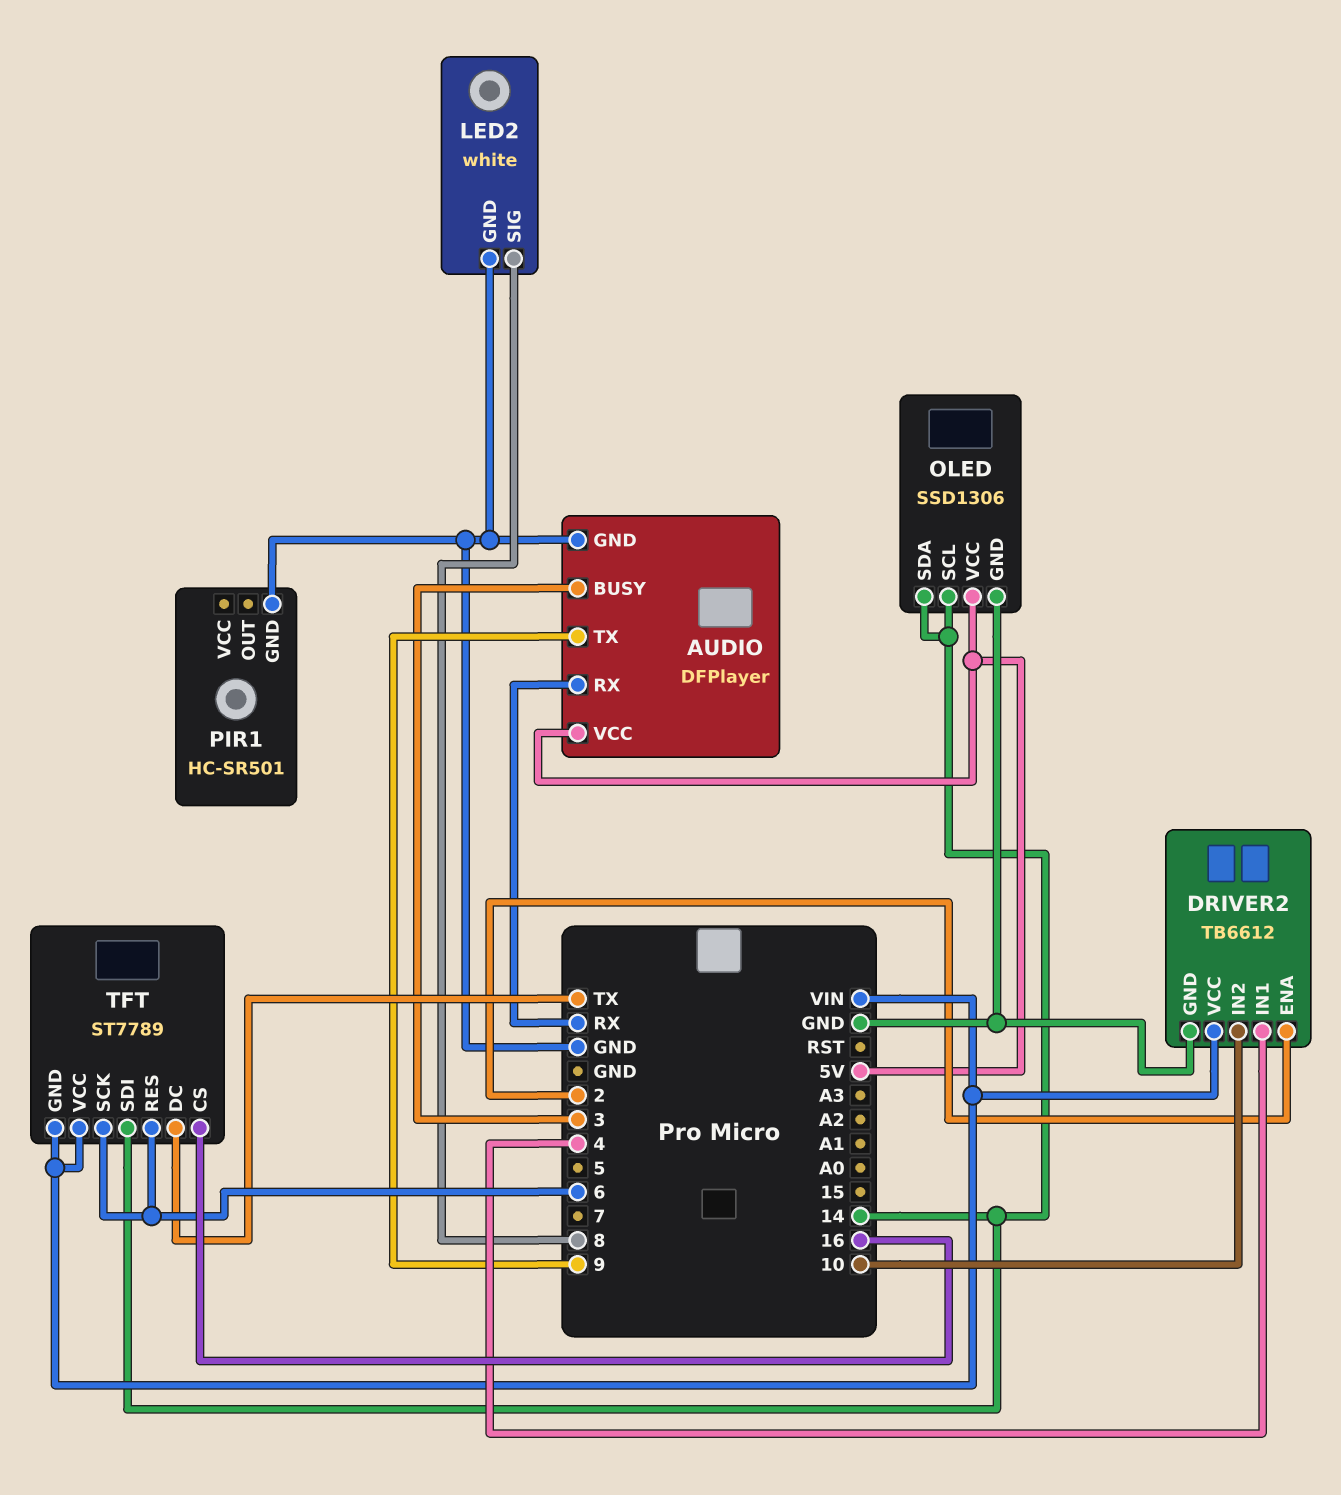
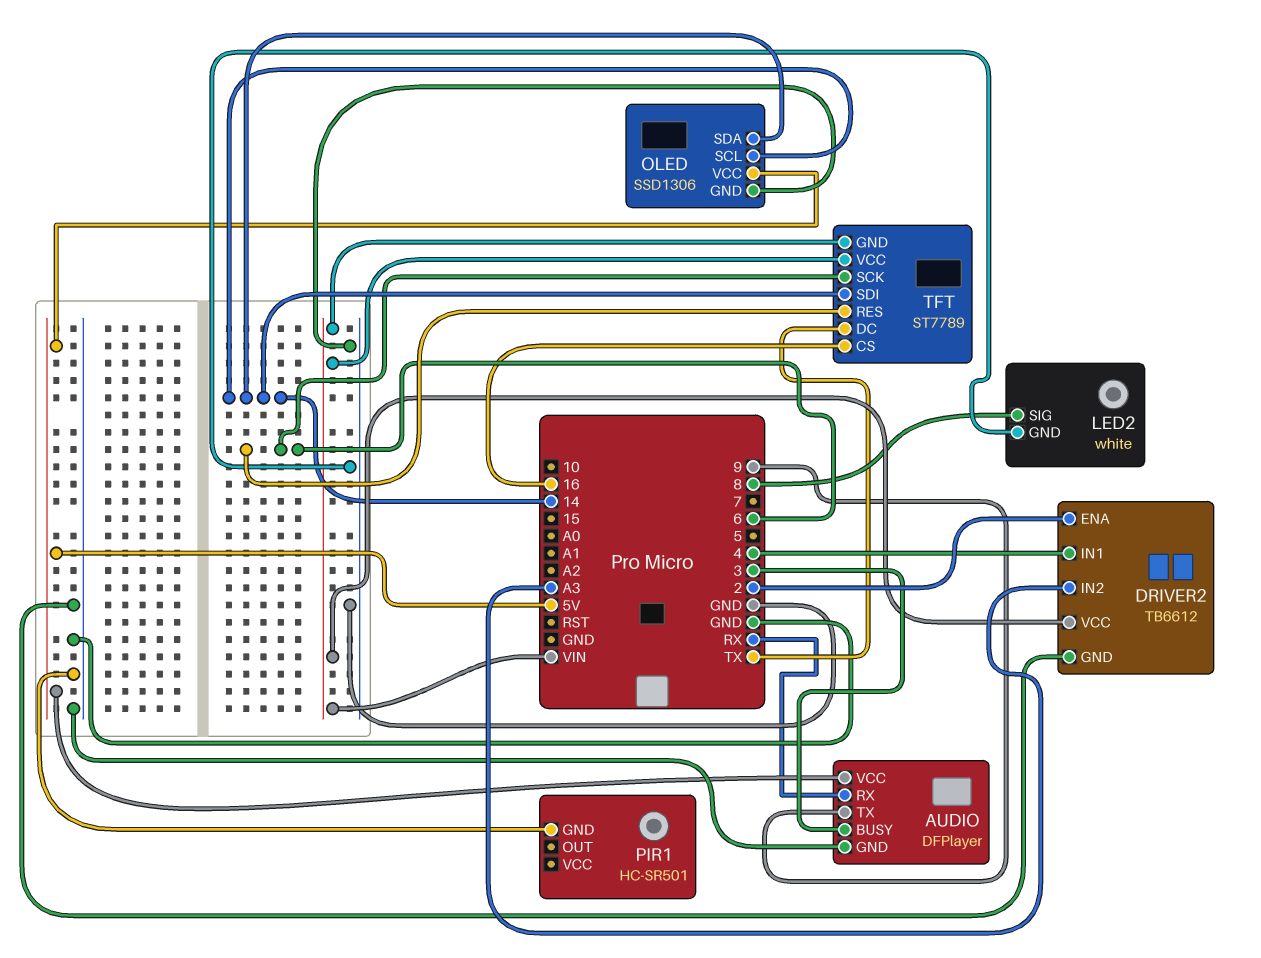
DRIVER2 pin IN2: 10 -> A3

